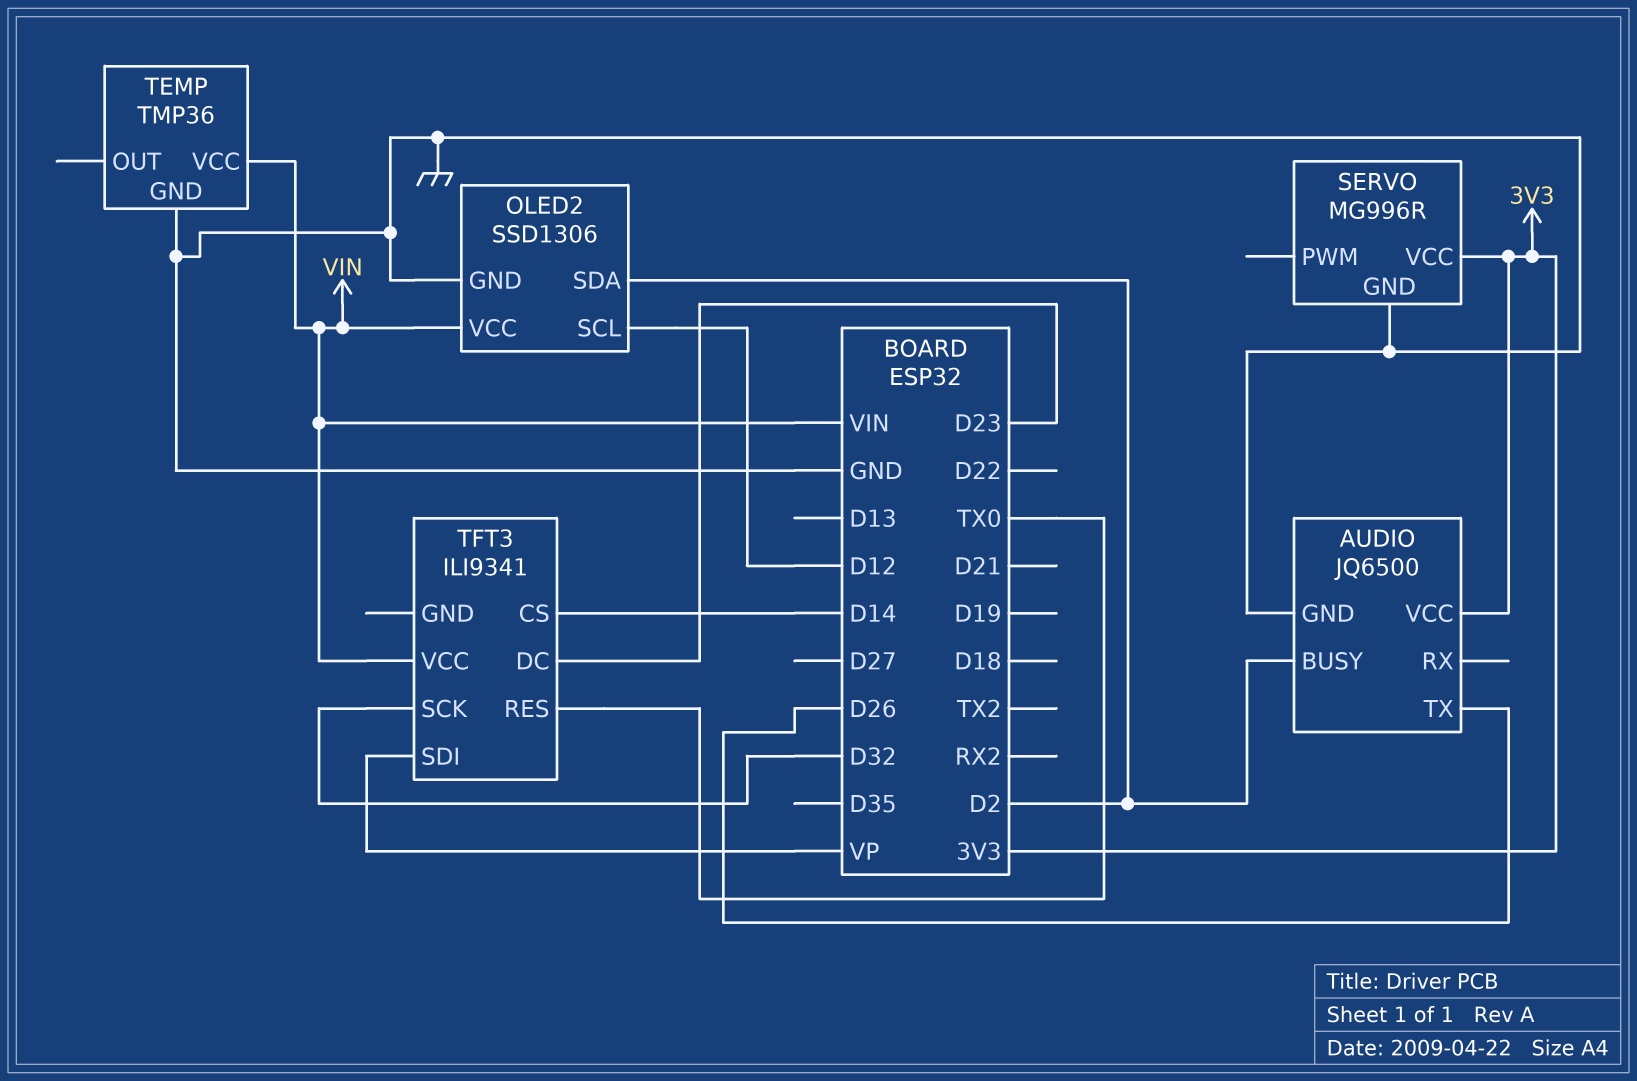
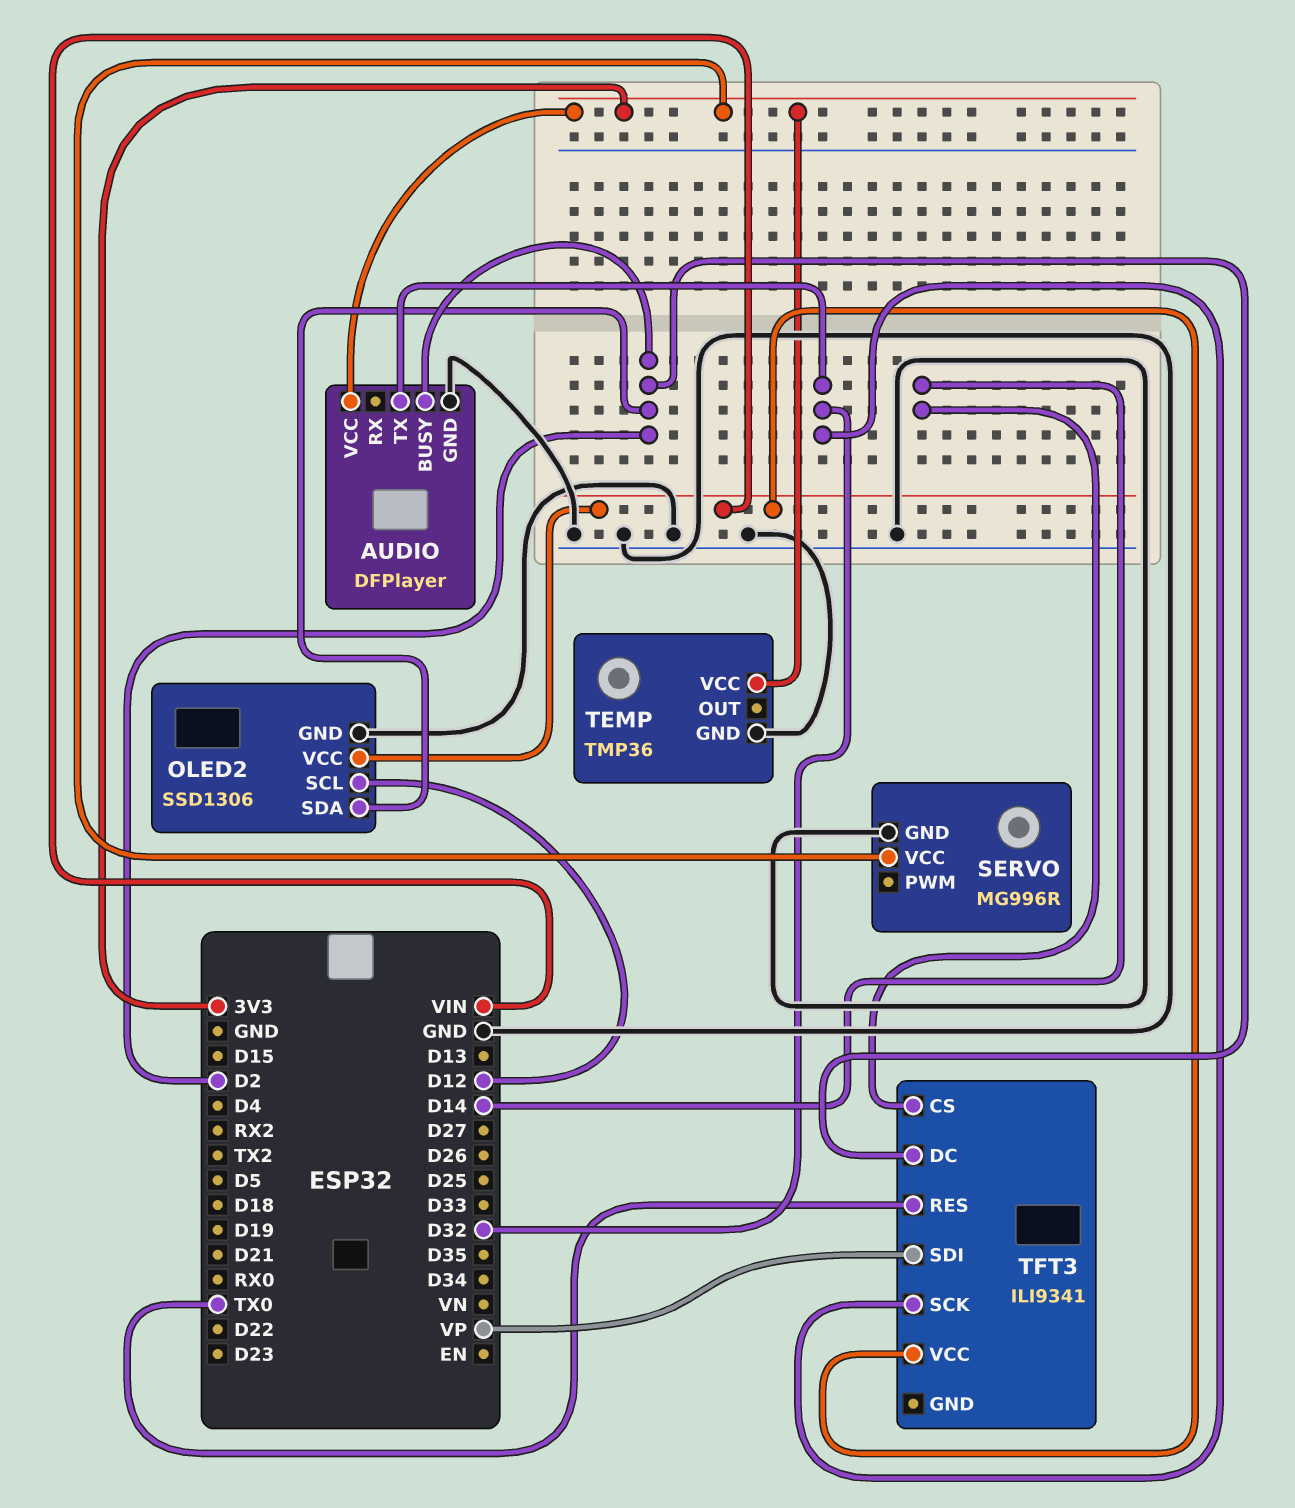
AUDIO: JQ6500 -> DFPlayer
AUDIO pin TX: D26 -> D32
TEMP pin VCC: VIN -> 3V3
TFT3 pin DC: D23 -> D2

